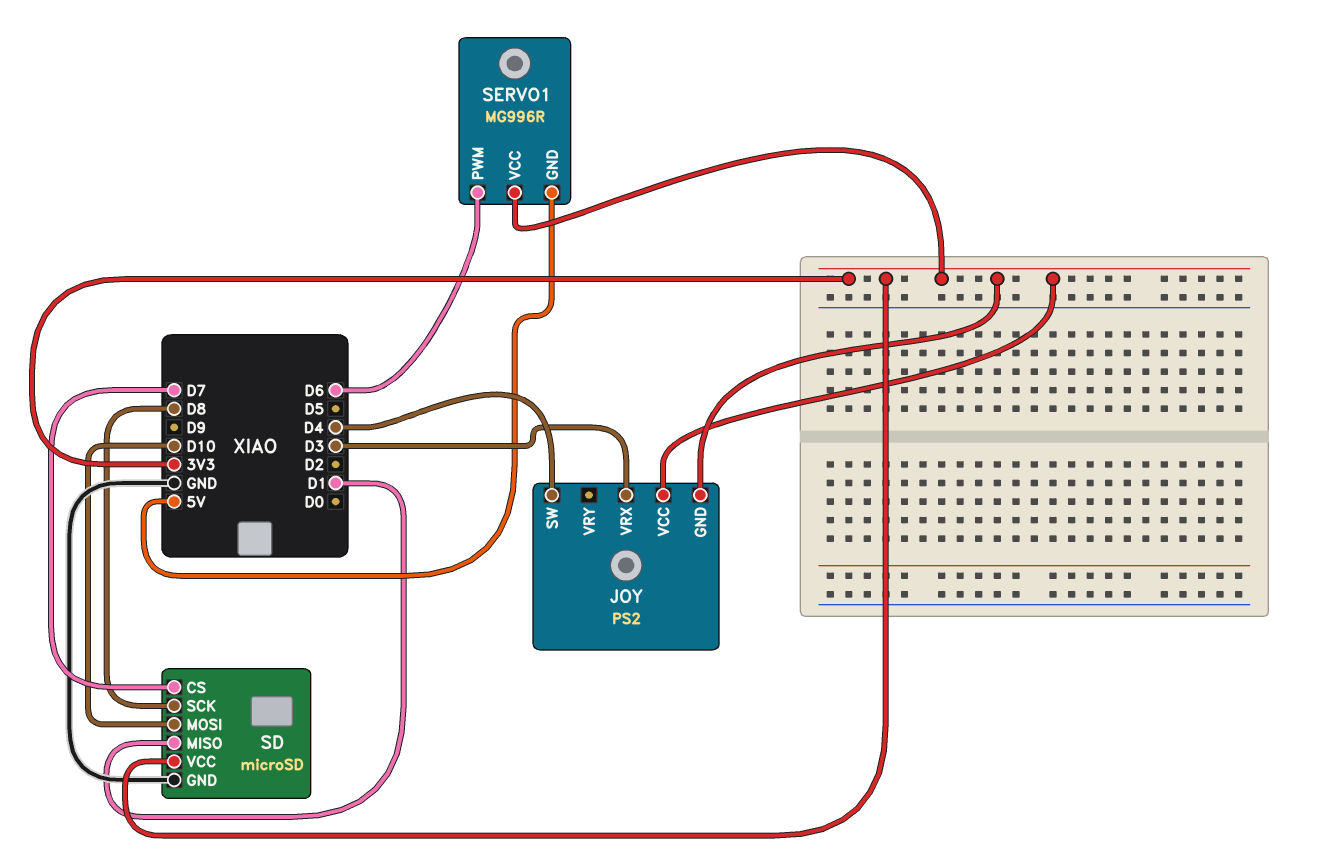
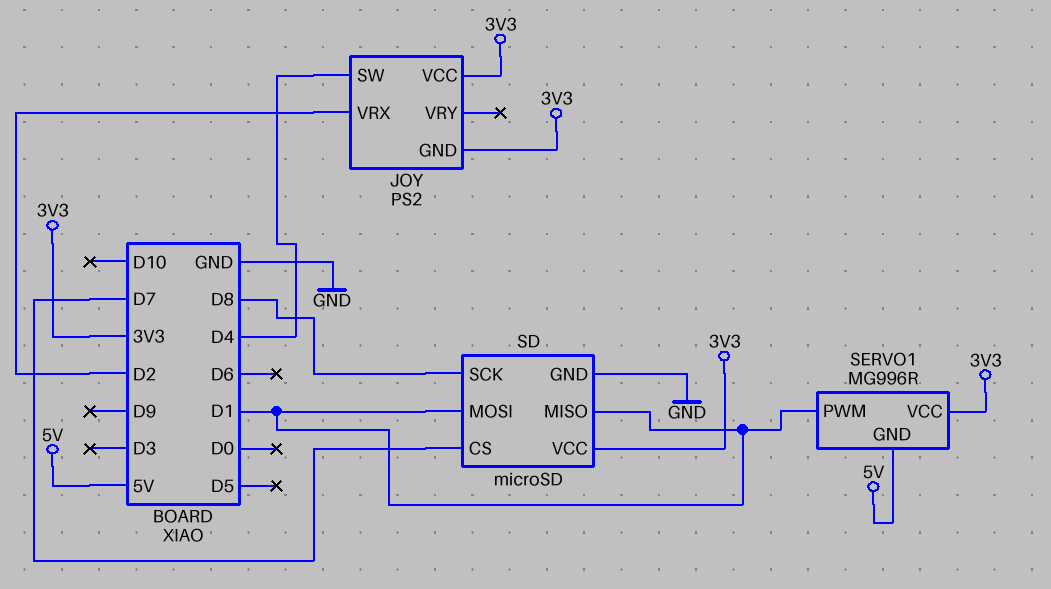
JOY pin VRX: D3 -> D2
SD pin MOSI: D10 -> D1
SERVO1 pin PWM: D6 -> D1

